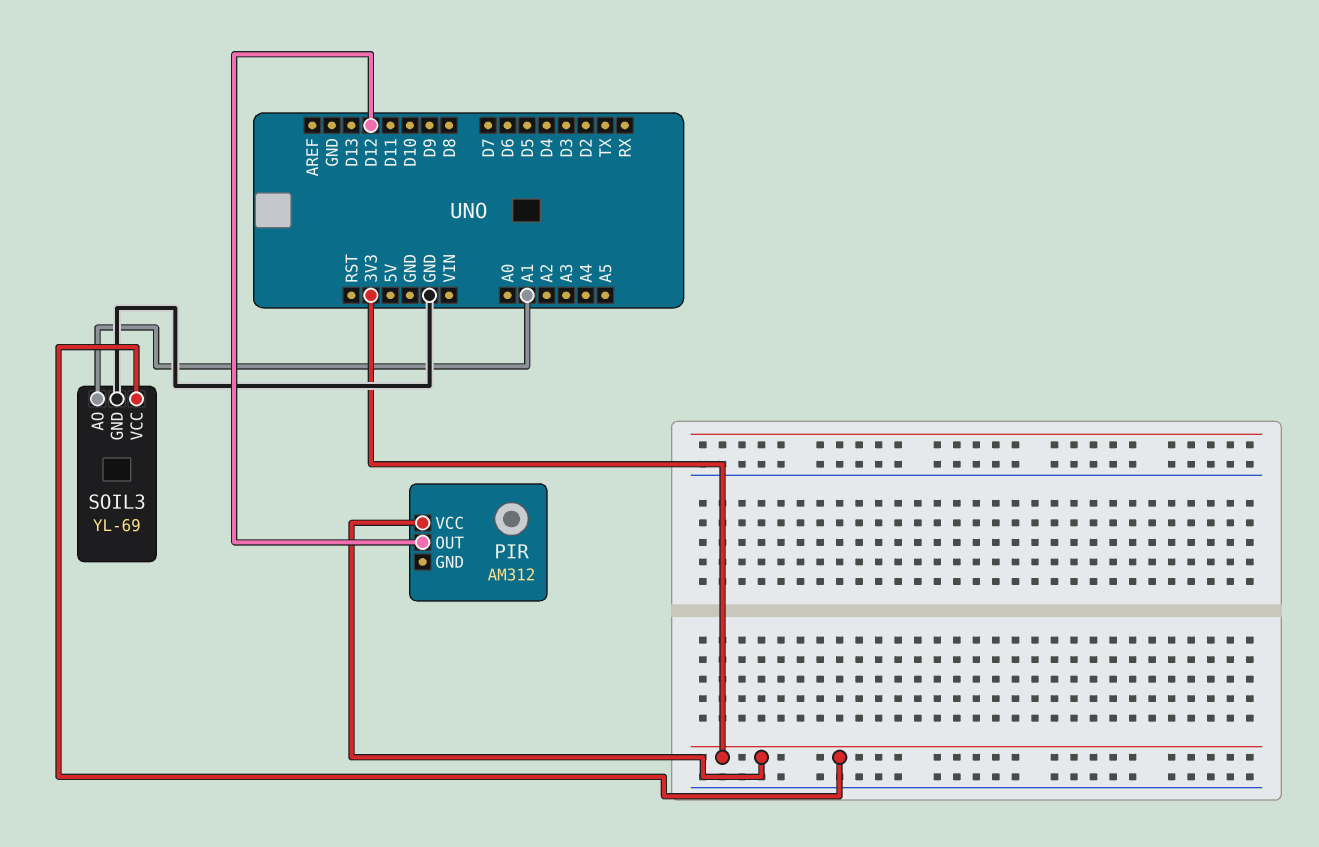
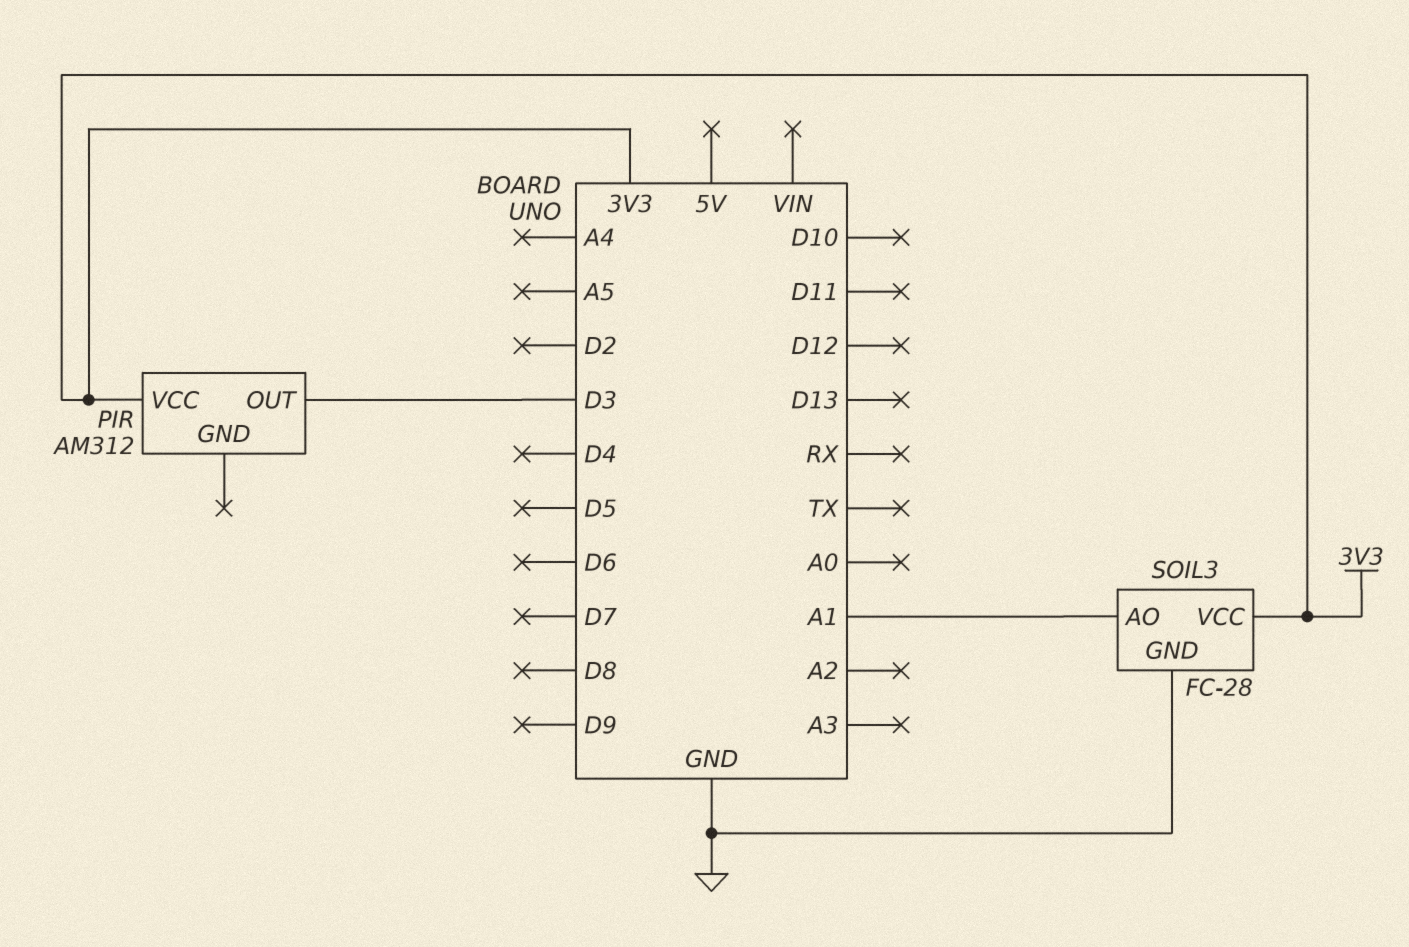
PIR pin OUT: D12 -> D3
SOIL3: YL-69 -> FC-28

